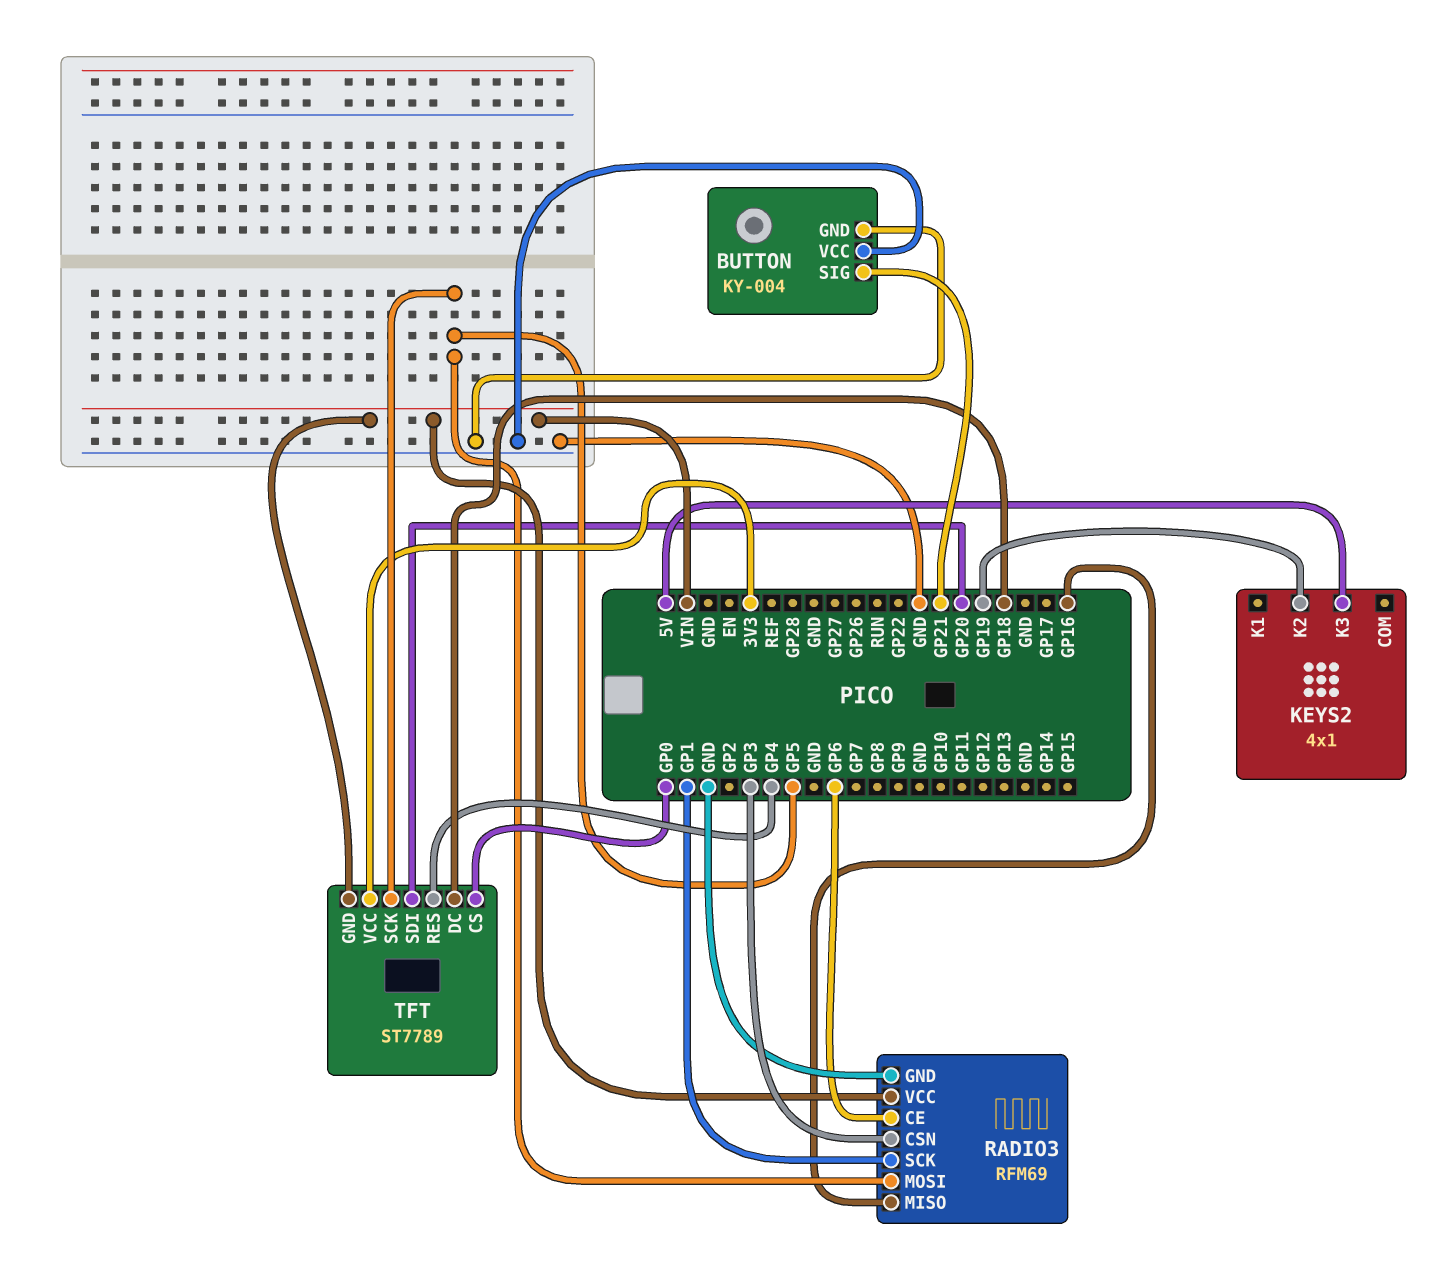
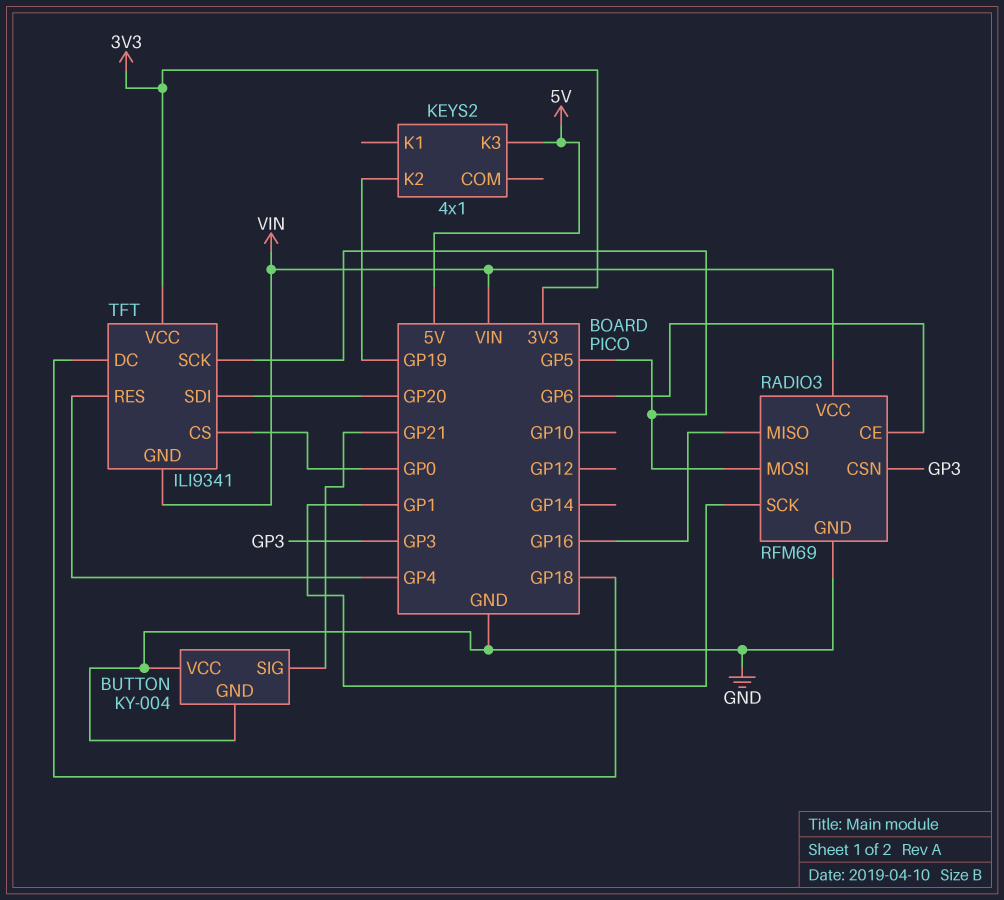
TFT: ST7789 -> ILI9341

